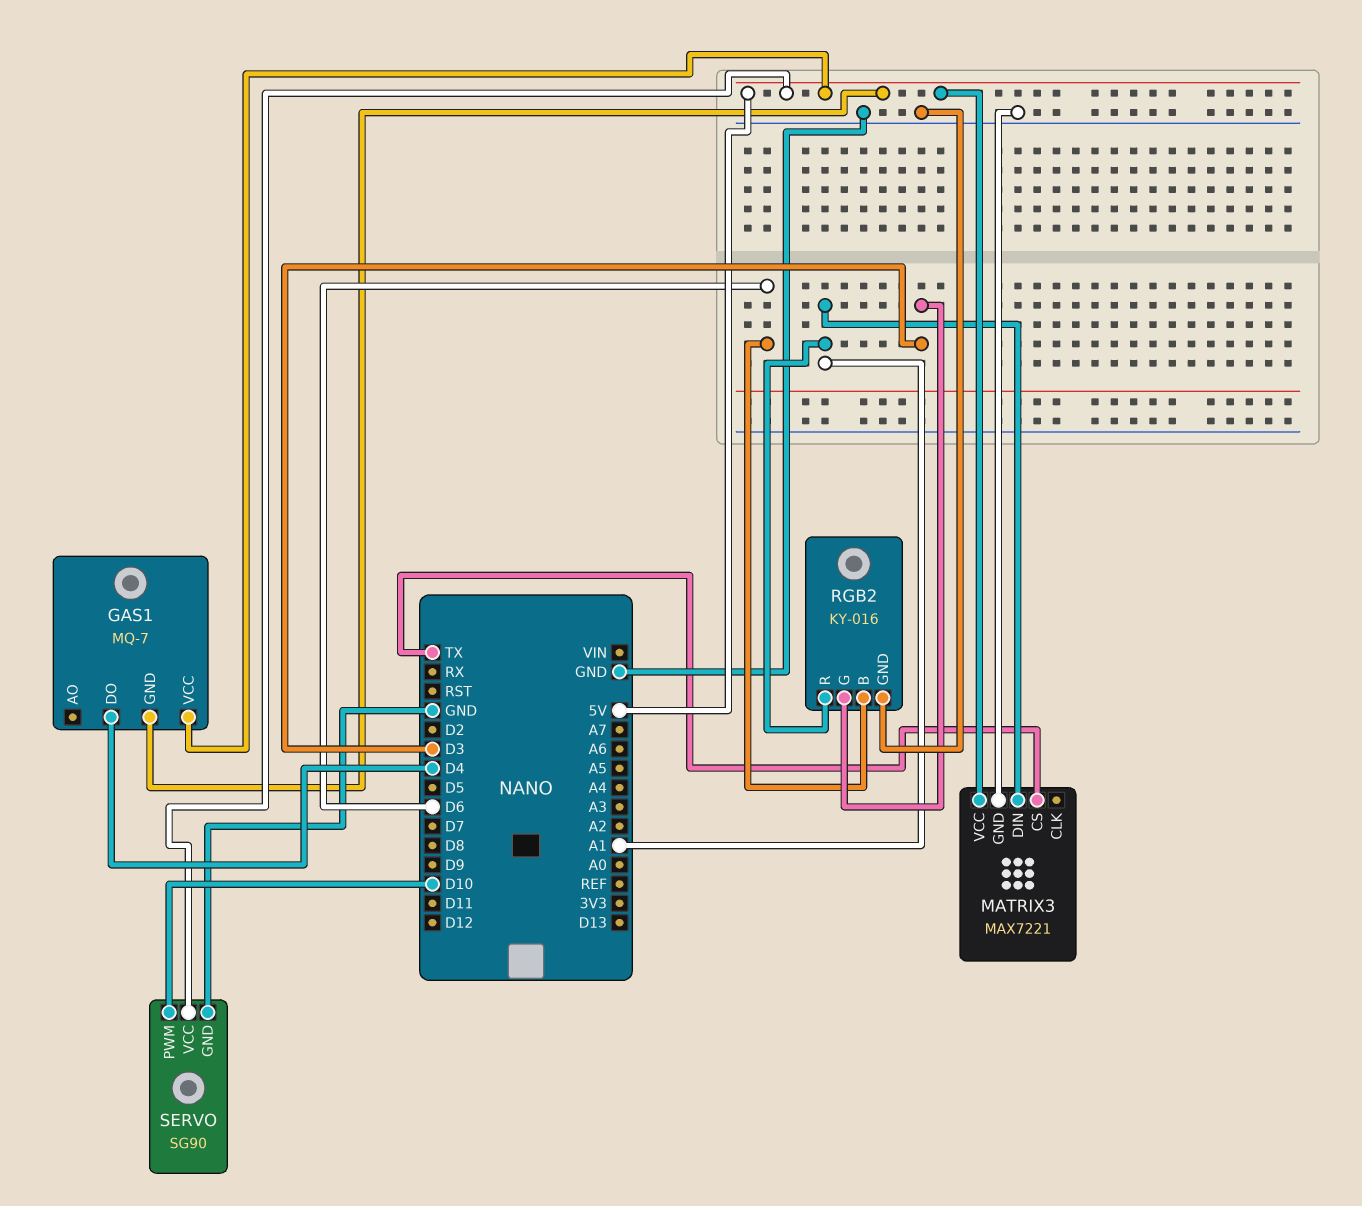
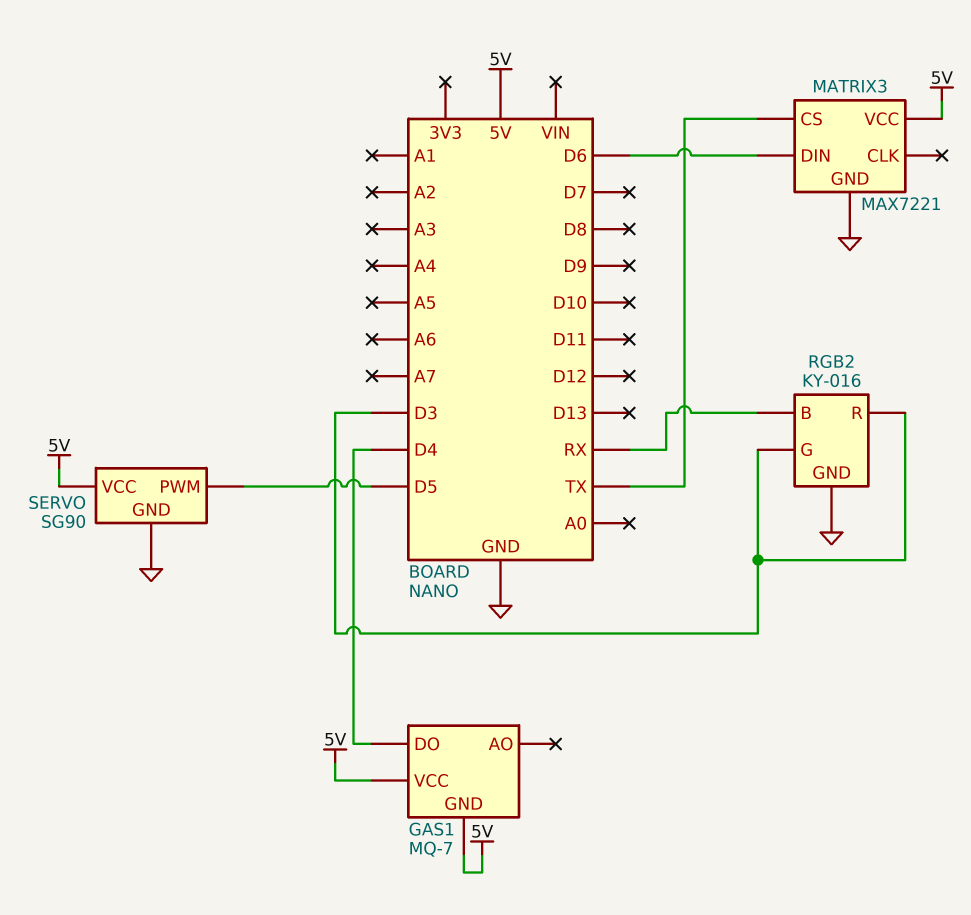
MATRIX3 pin DIN: A1 -> D6
RGB2 pin B: D6 -> RX
RGB2 pin R: A1 -> D3
SERVO pin PWM: D10 -> D5

